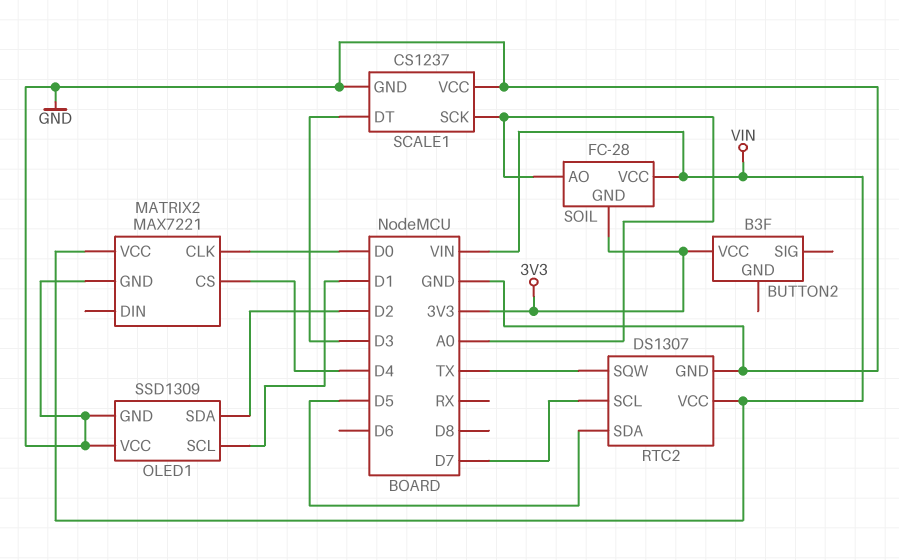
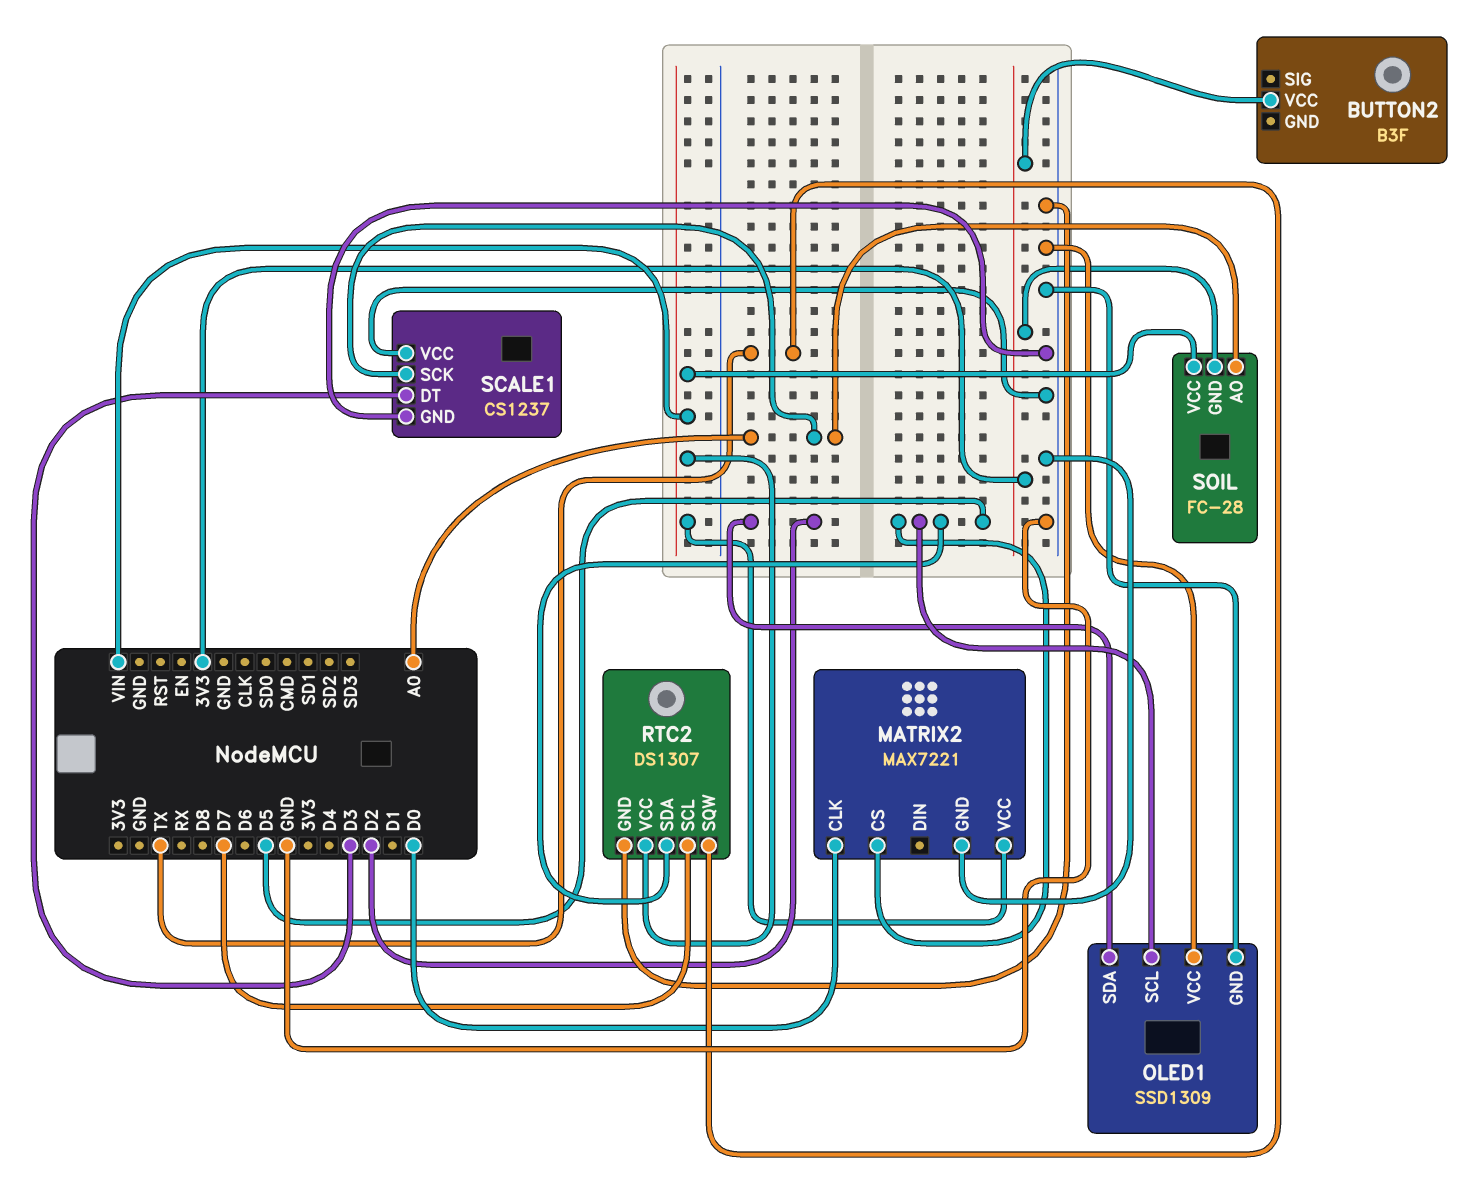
MATRIX2 pin CS: D4 -> D5
OLED1 pin SCL: D1 -> D5

